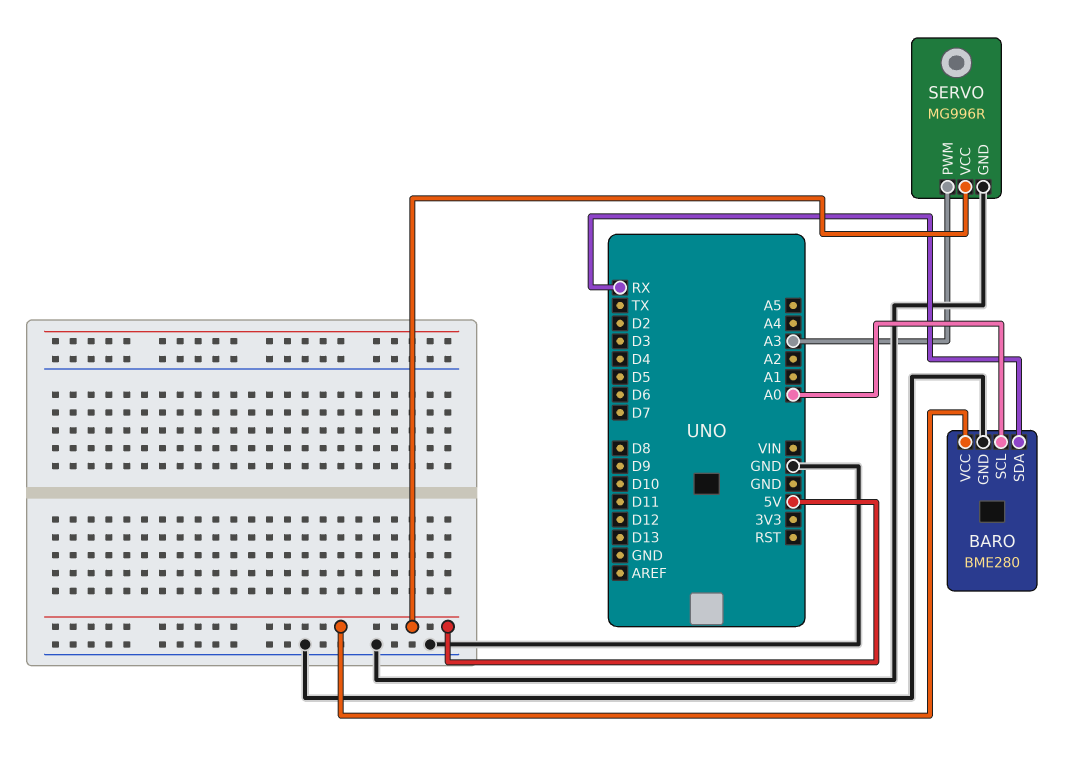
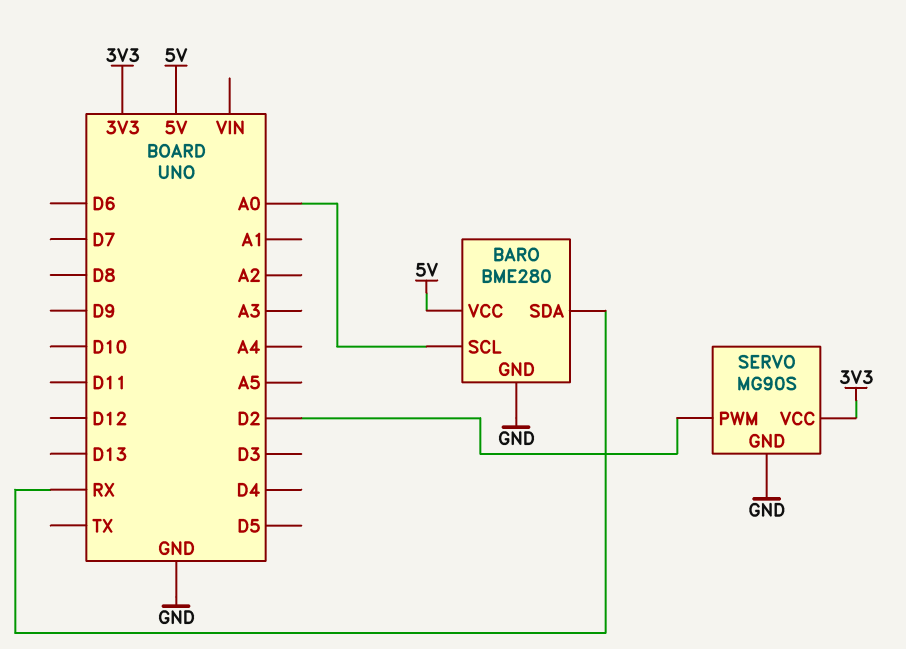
SERVO: MG996R -> MG90S
SERVO pin PWM: A3 -> D2
SERVO pin VCC: 5V -> 3V3

